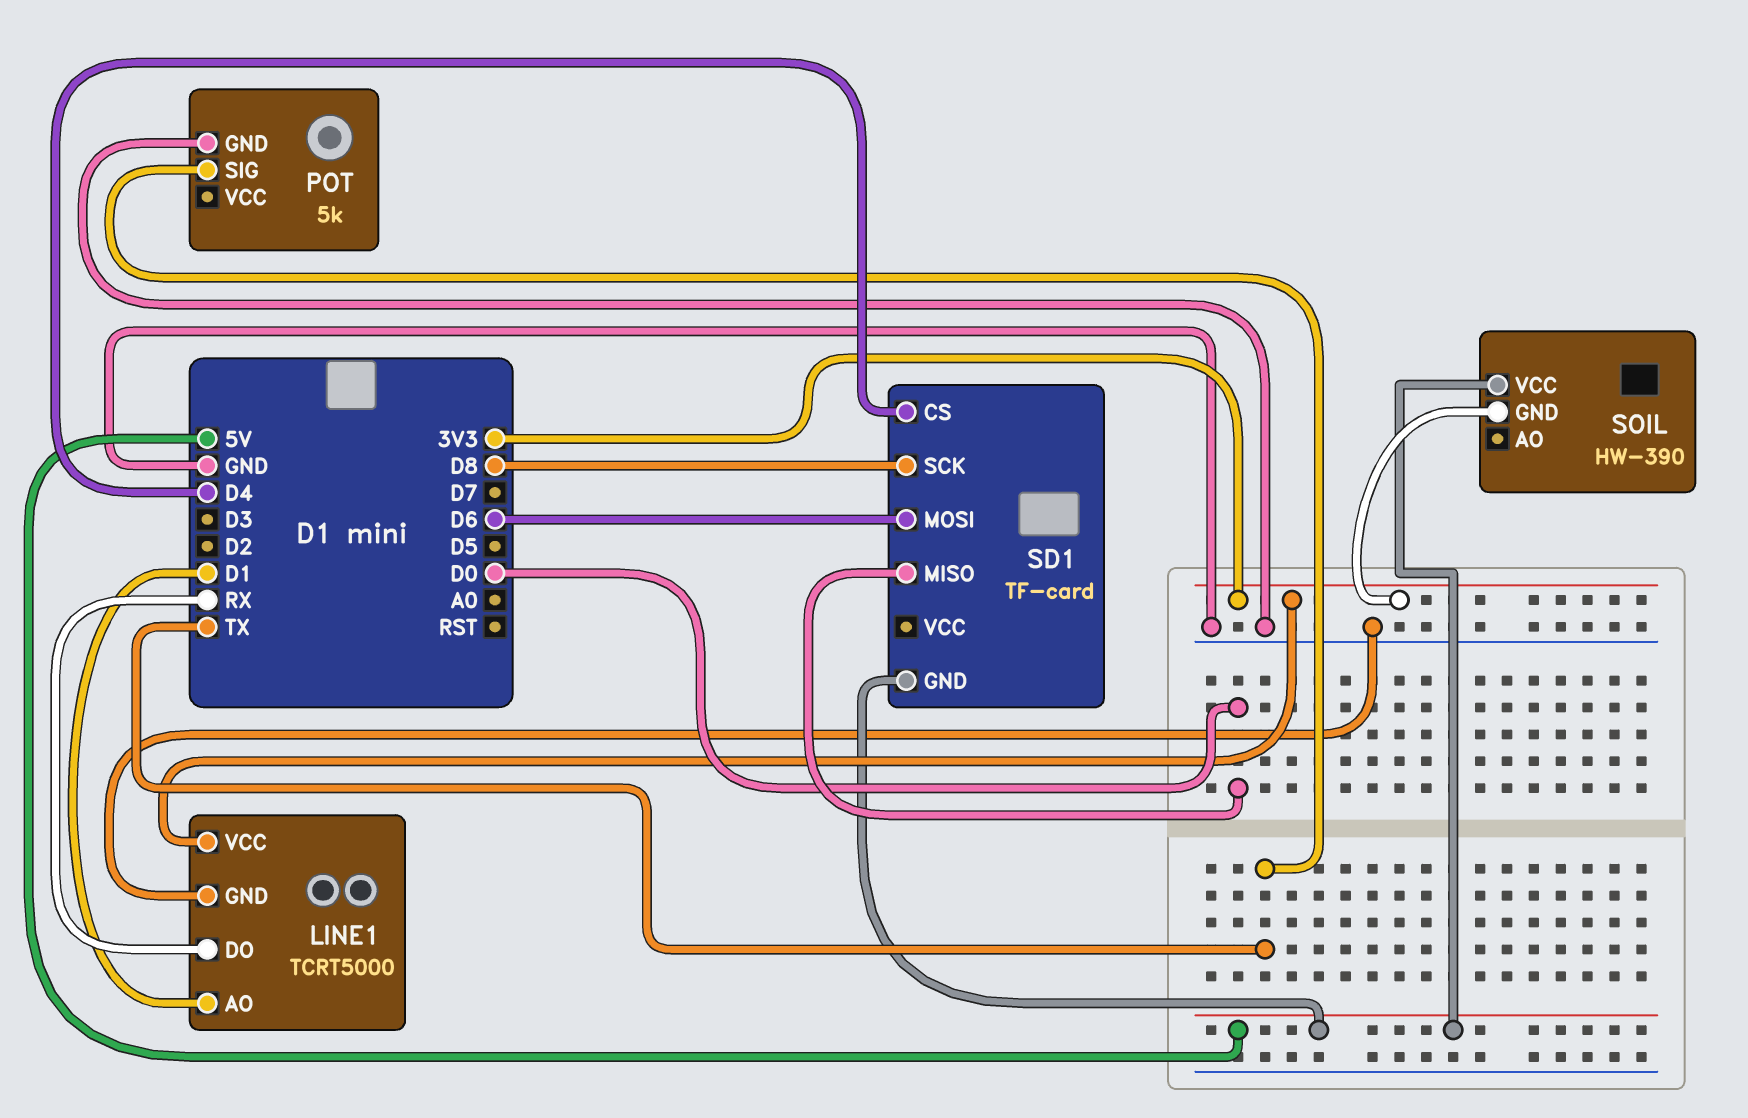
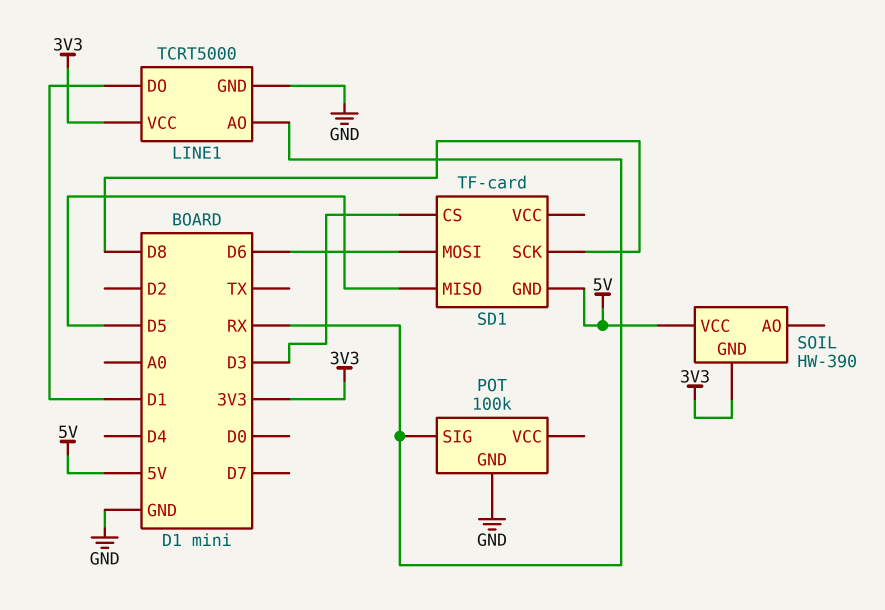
LINE1 pin AO: D1 -> RX
LINE1 pin DO: RX -> D1
POT: 5k -> 100k
POT pin SIG: TX -> RX
SD1 pin CS: D4 -> D3
SD1 pin MISO: D0 -> D5

